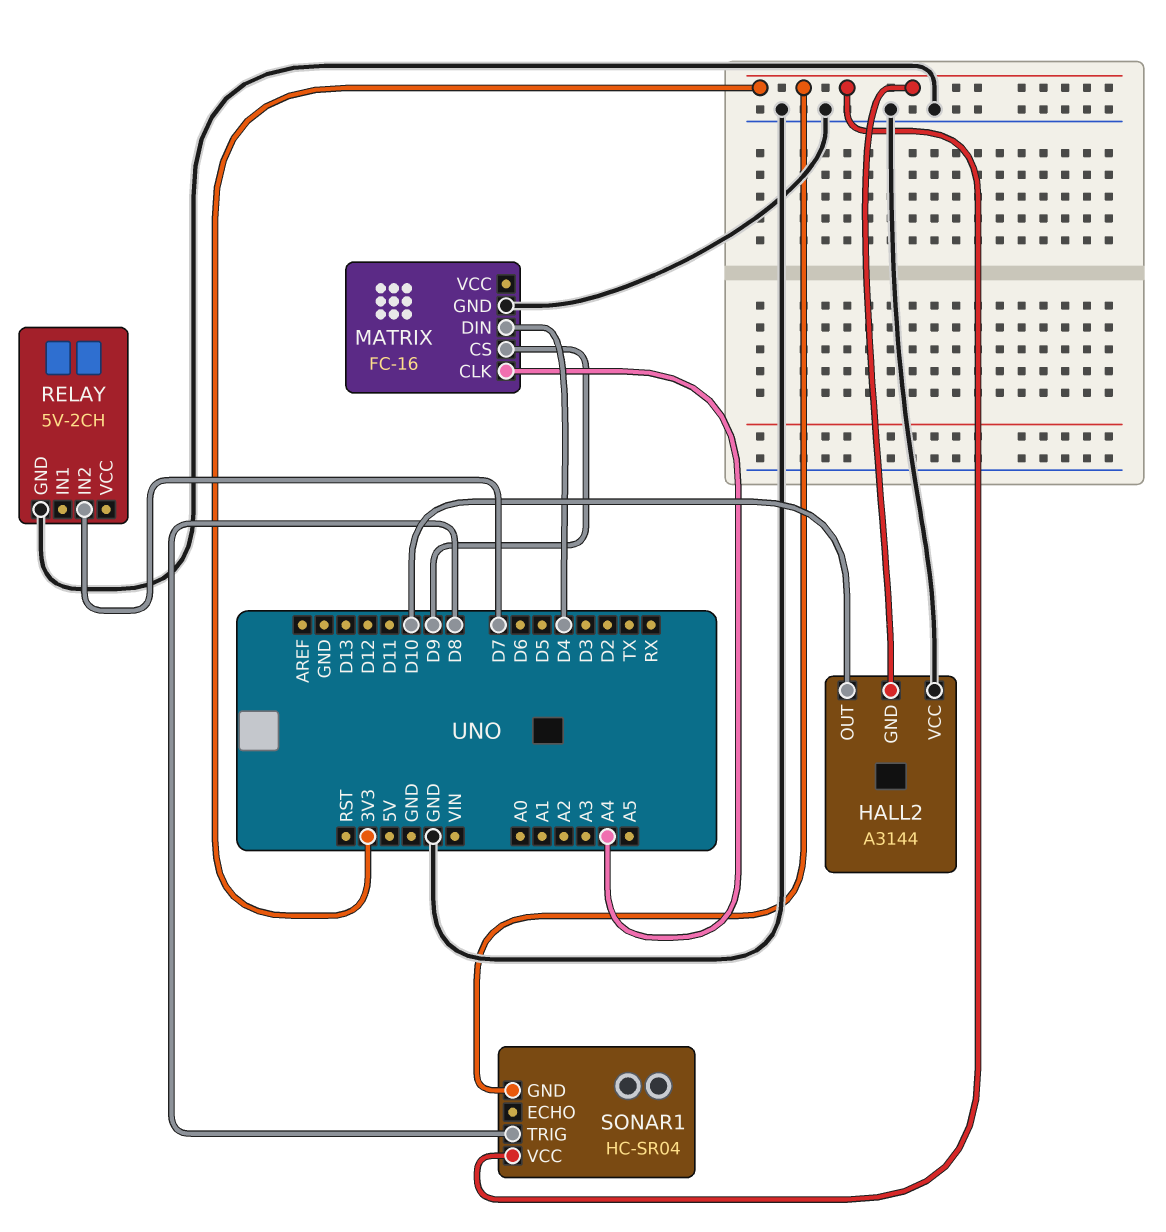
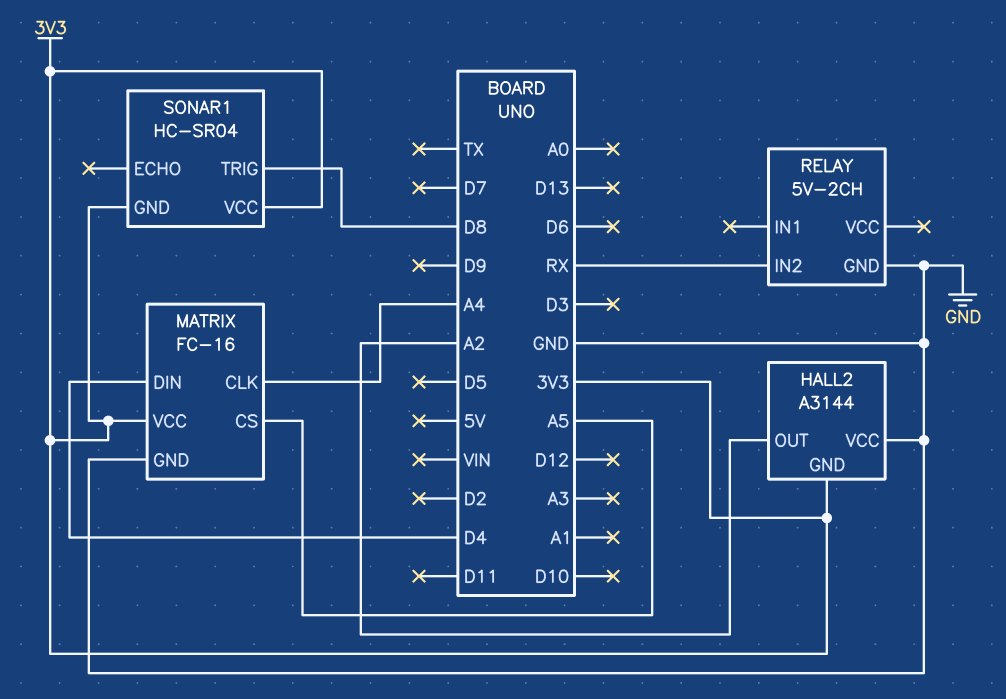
HALL2 pin OUT: D10 -> A2
MATRIX pin CS: D9 -> A5
MATRIX pin VCC: none -> 3V3
RELAY pin IN2: D7 -> RX

